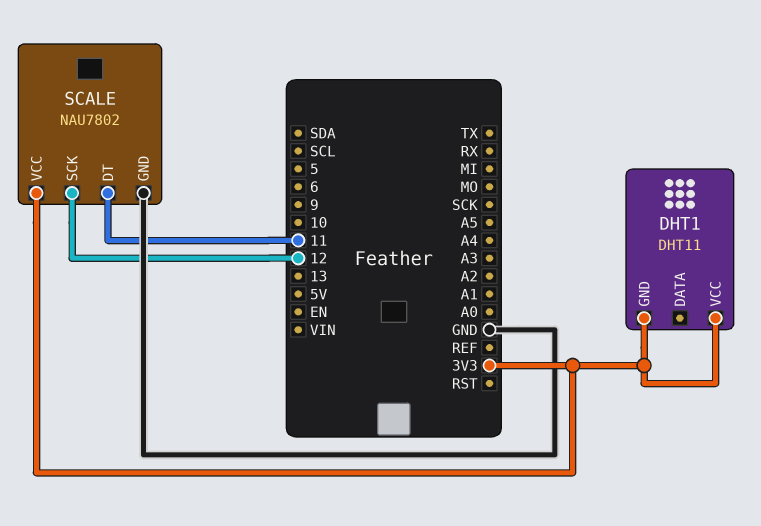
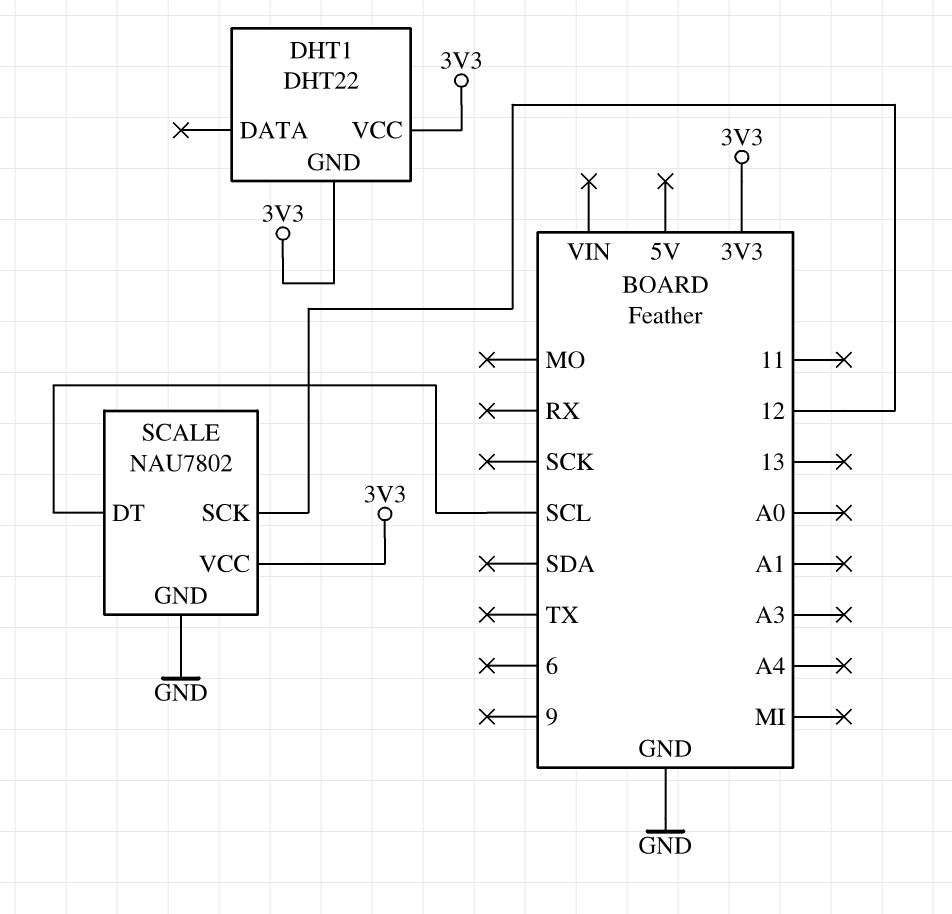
DHT1: DHT11 -> DHT22
SCALE pin DT: 11 -> SCL

